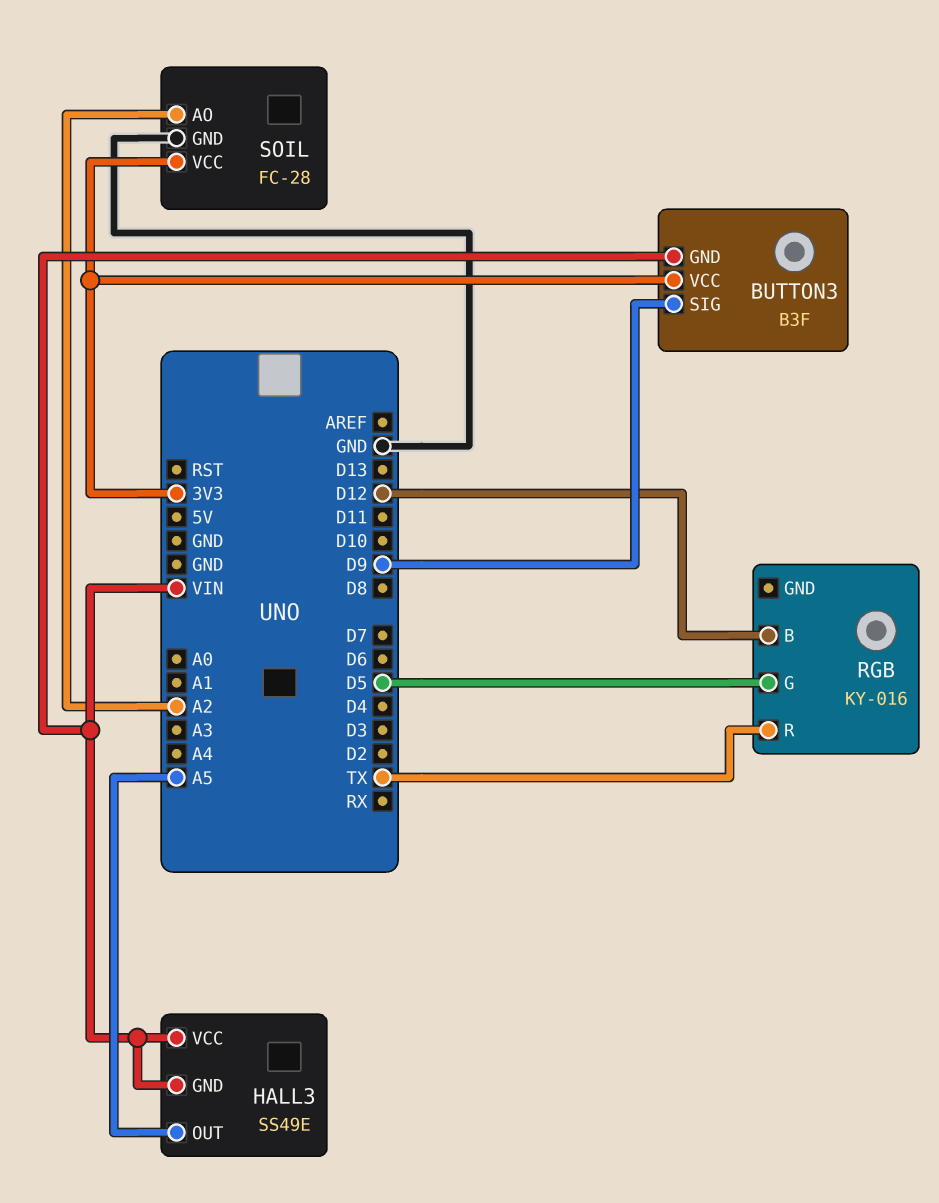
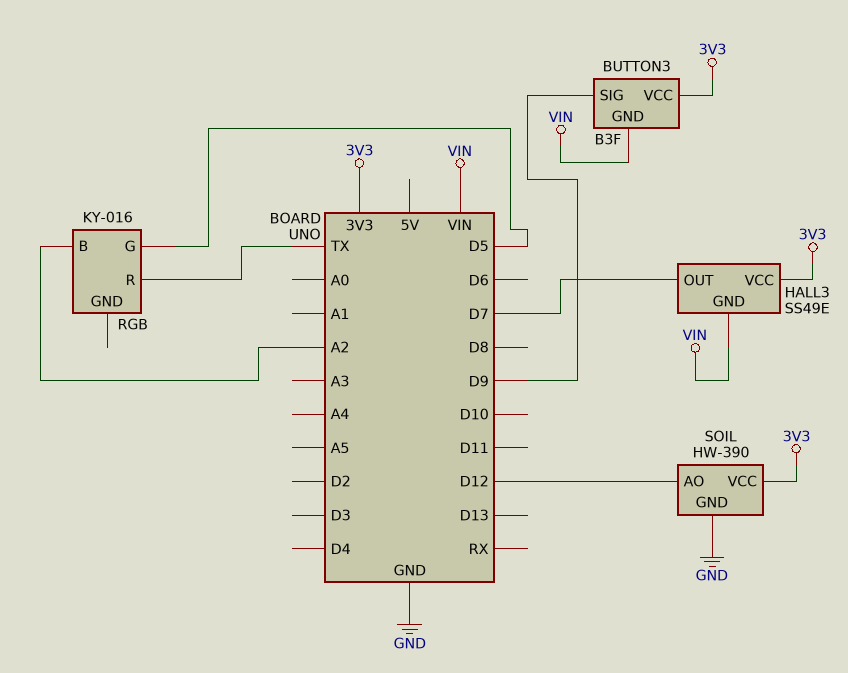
HALL3 pin OUT: A5 -> D7
HALL3 pin VCC: VIN -> 3V3
RGB pin B: D12 -> A2
SOIL: FC-28 -> HW-390
SOIL pin AO: A2 -> D12

